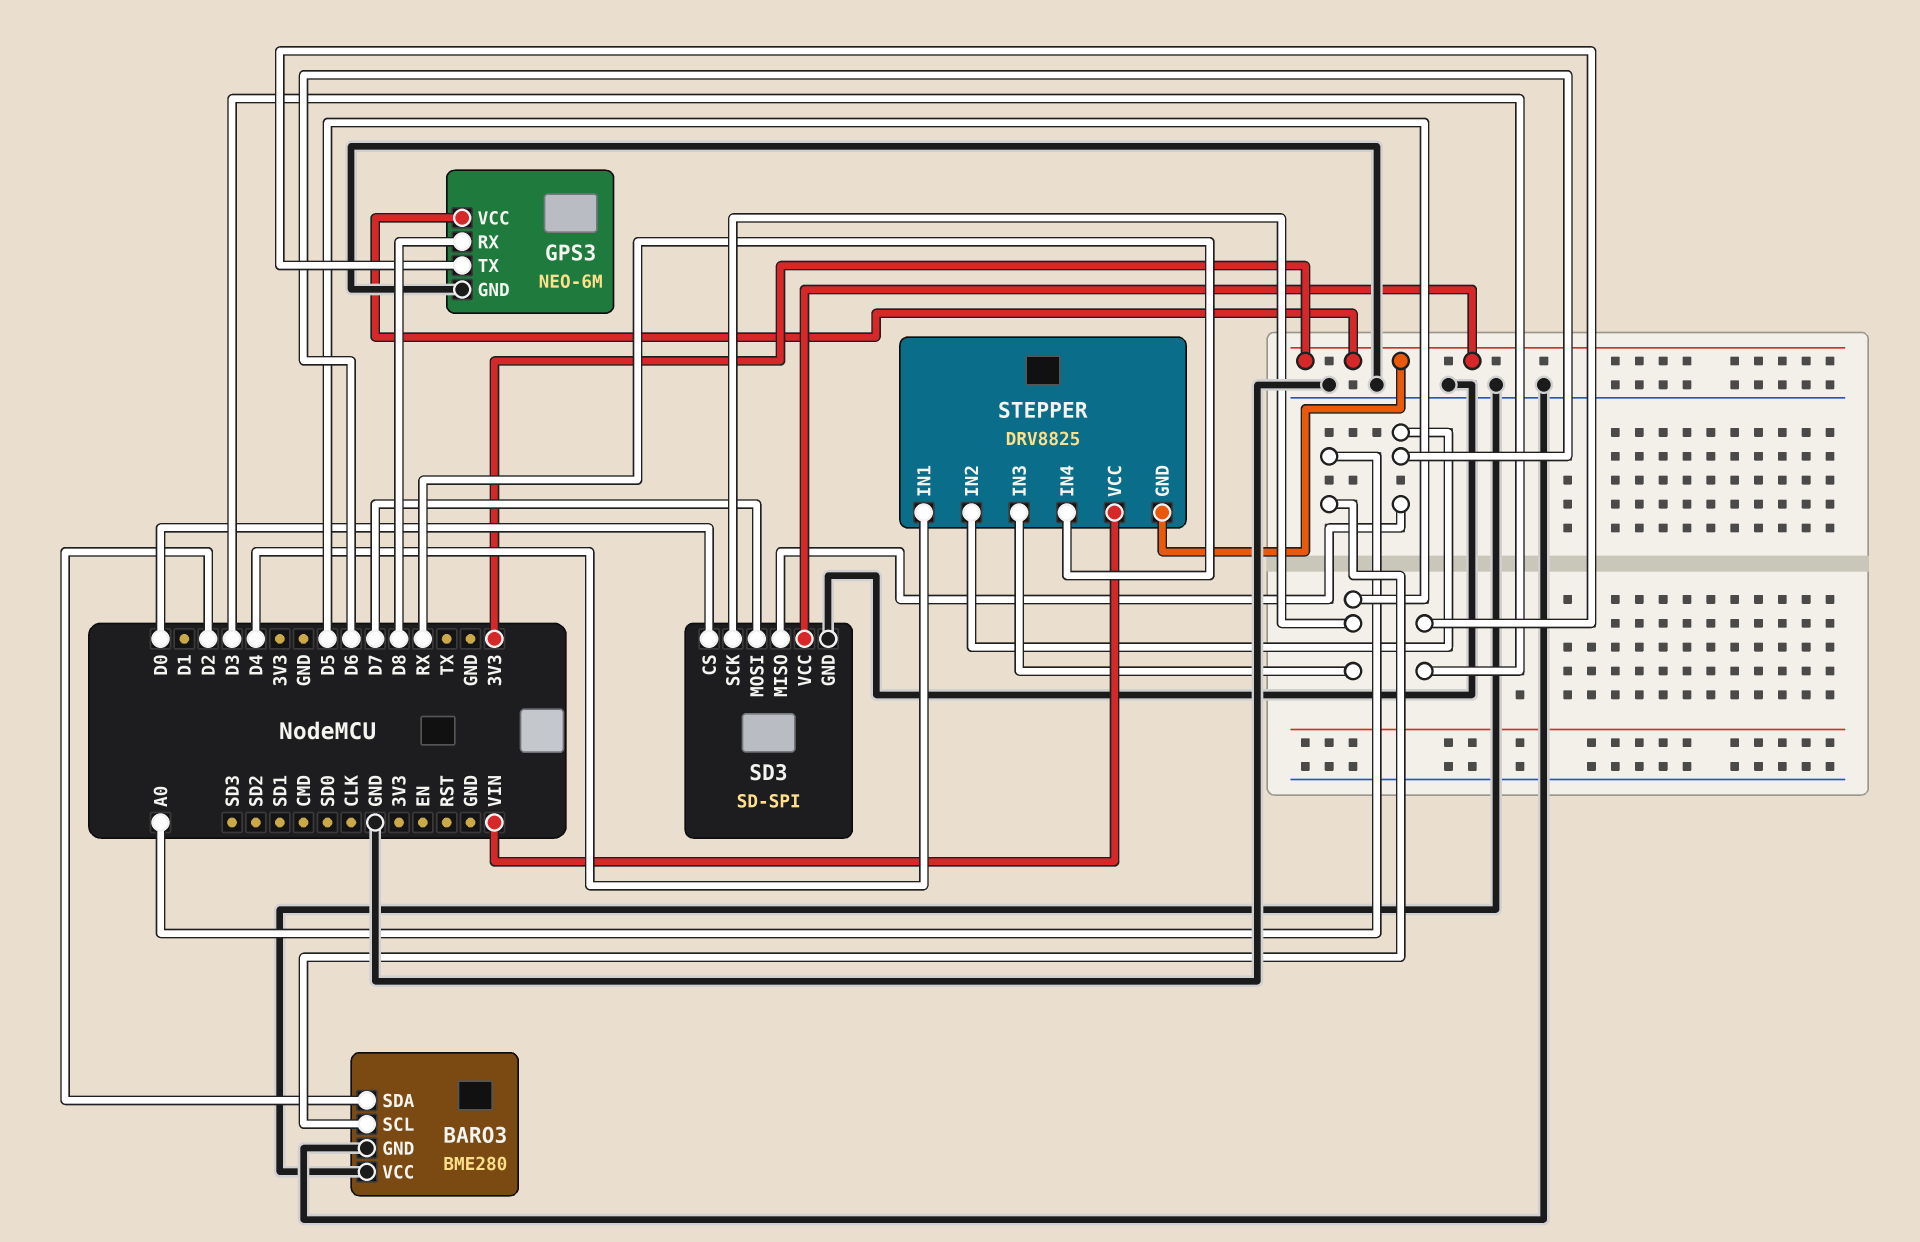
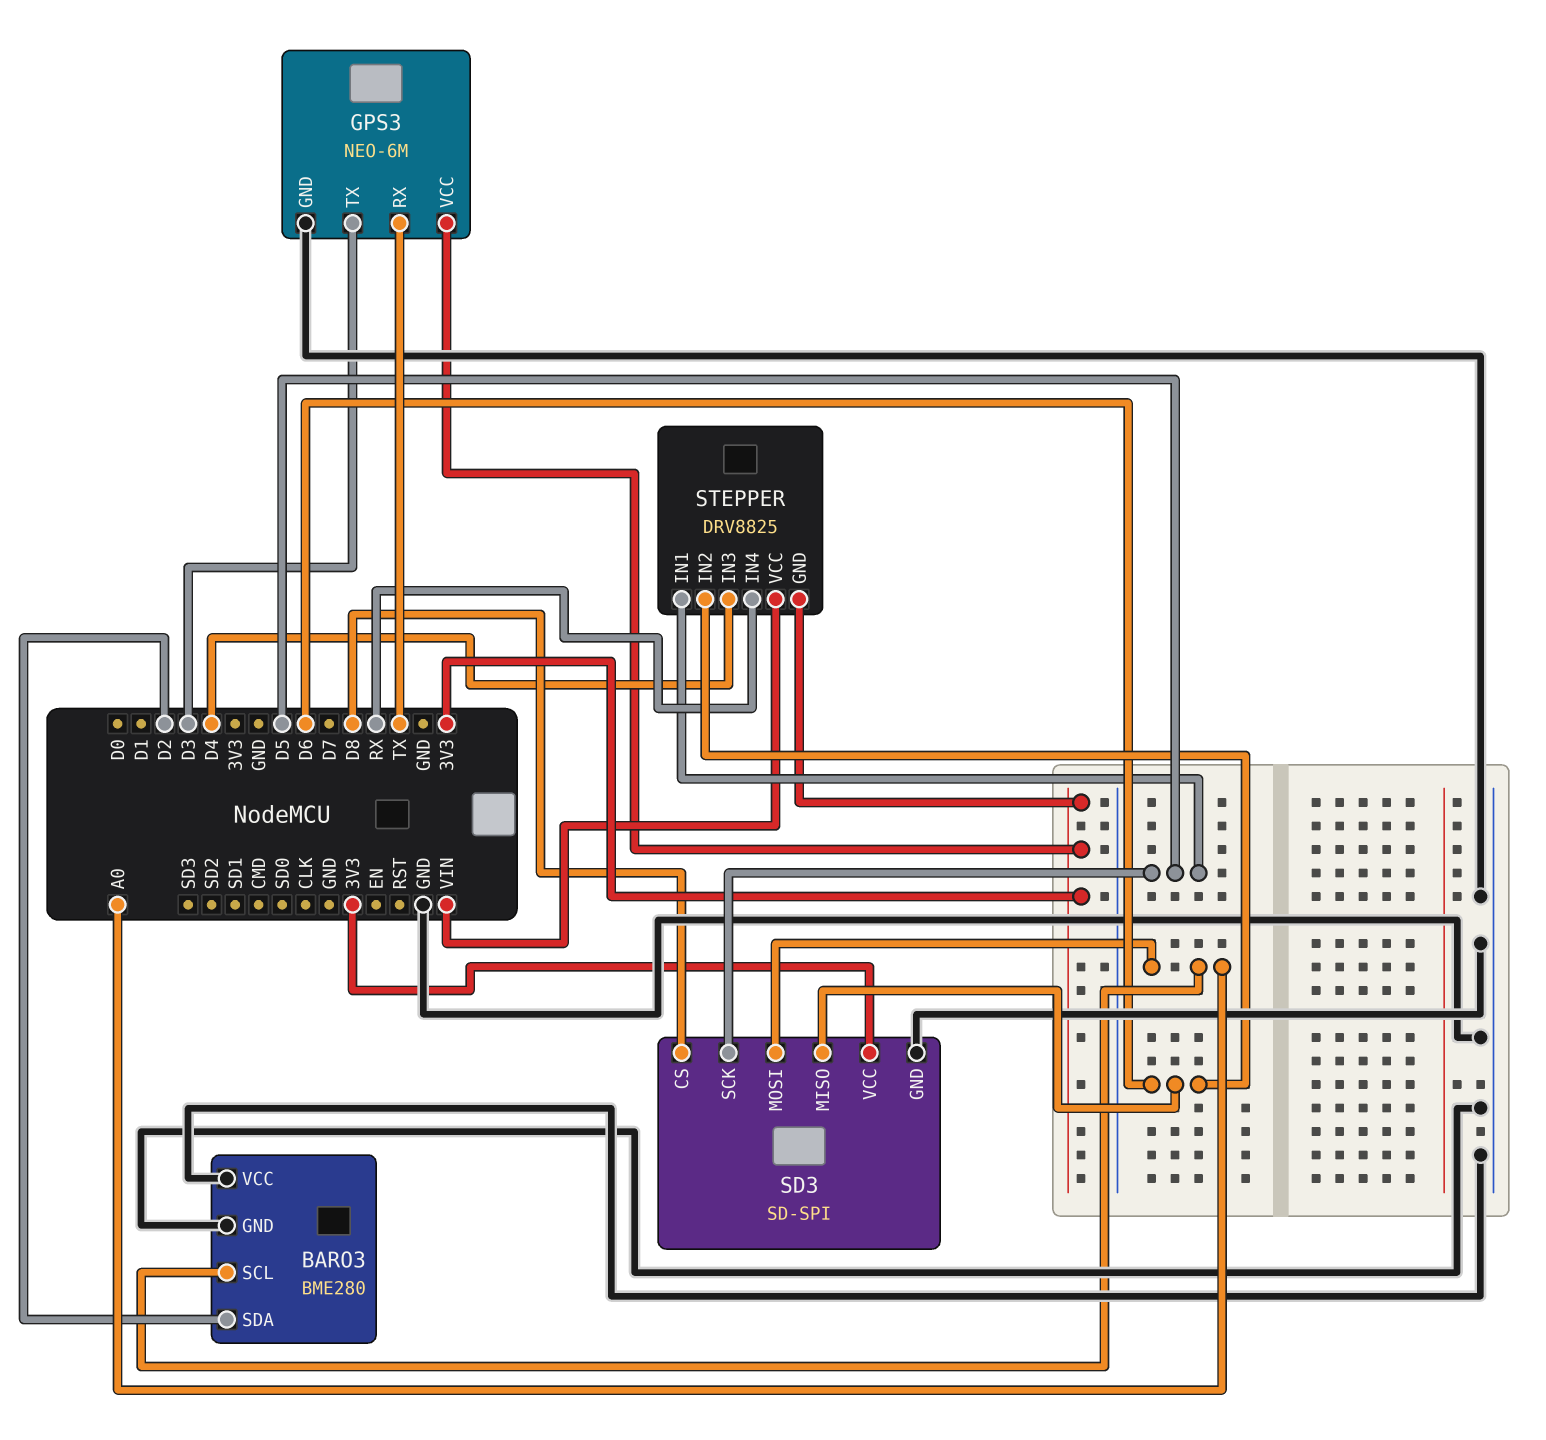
GPS3 pin RX: D8 -> TX
SD3 pin CS: D0 -> D8
SD3 pin MOSI: D7 -> A0
STEPPER pin IN1: D4 -> D5
STEPPER pin IN3: D5 -> D4

